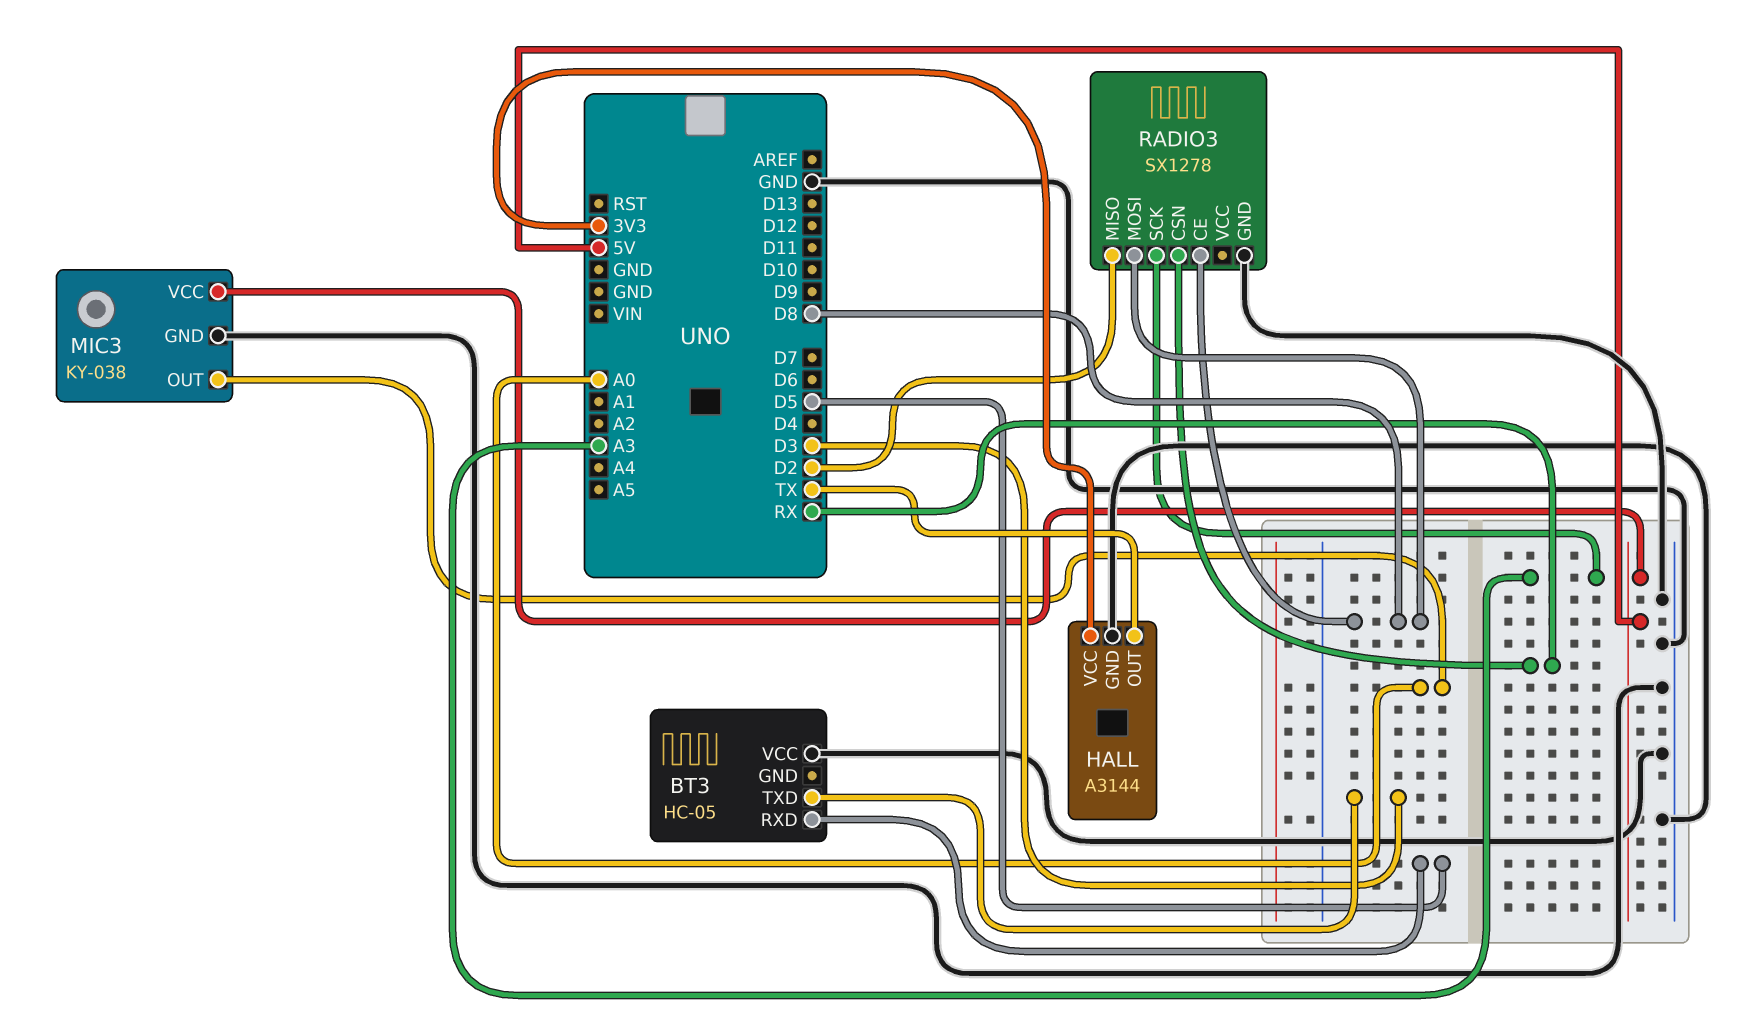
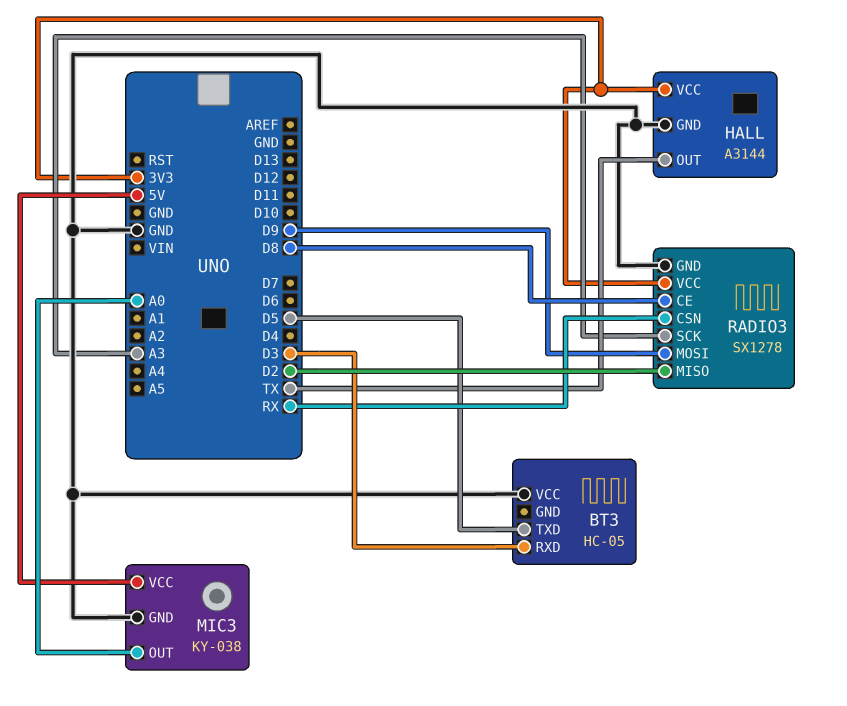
BT3 pin RXD: D5 -> D3
BT3 pin TXD: D3 -> D5
RADIO3 pin MOSI: D8 -> D9
RADIO3 pin VCC: none -> 3V3

